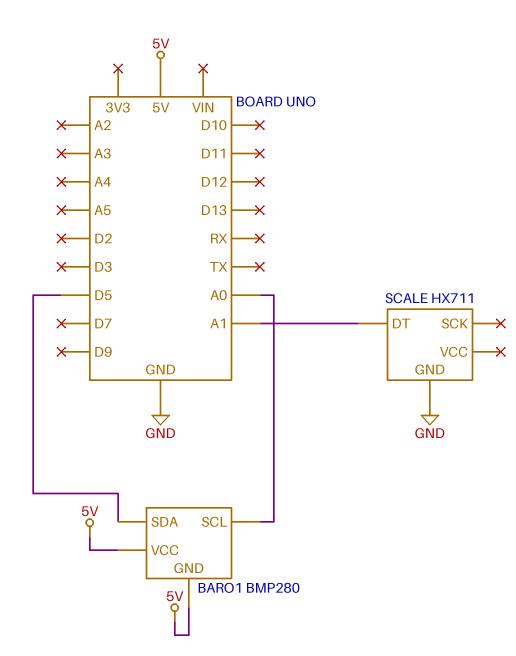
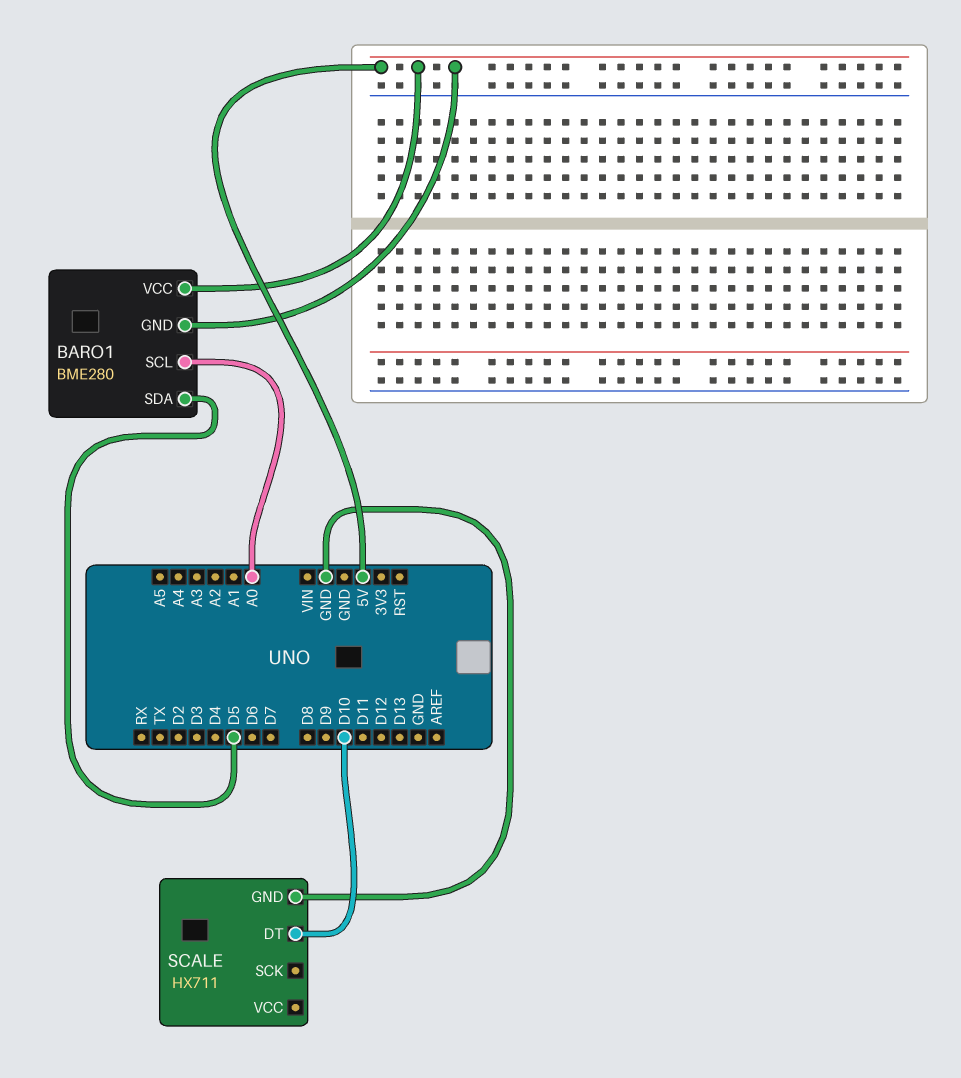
BARO1: BMP280 -> BME280
SCALE pin DT: A1 -> D10

